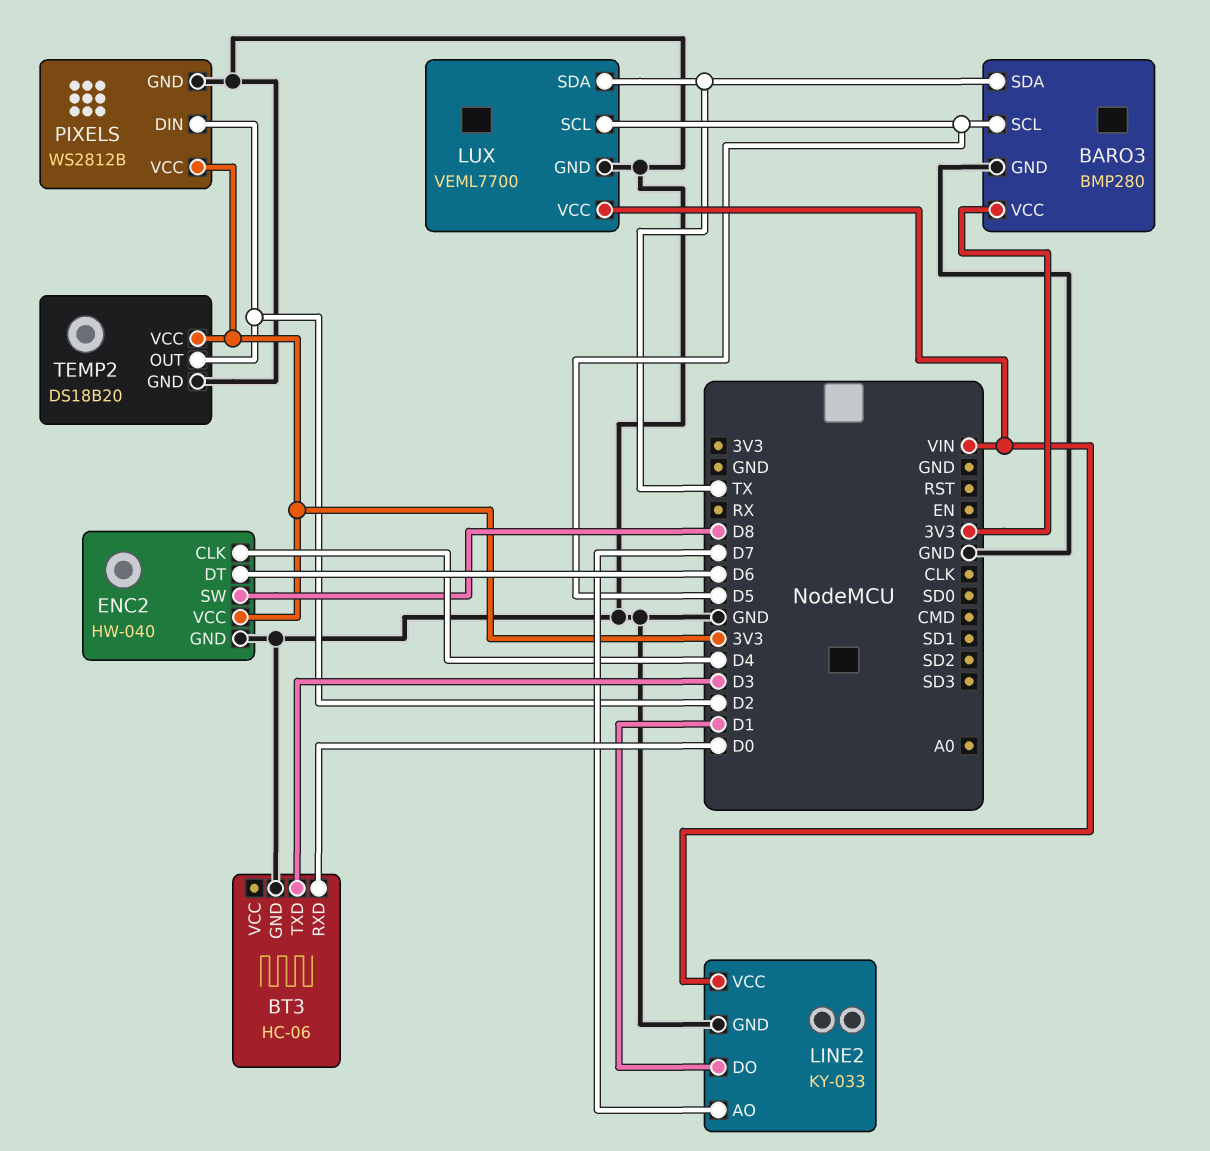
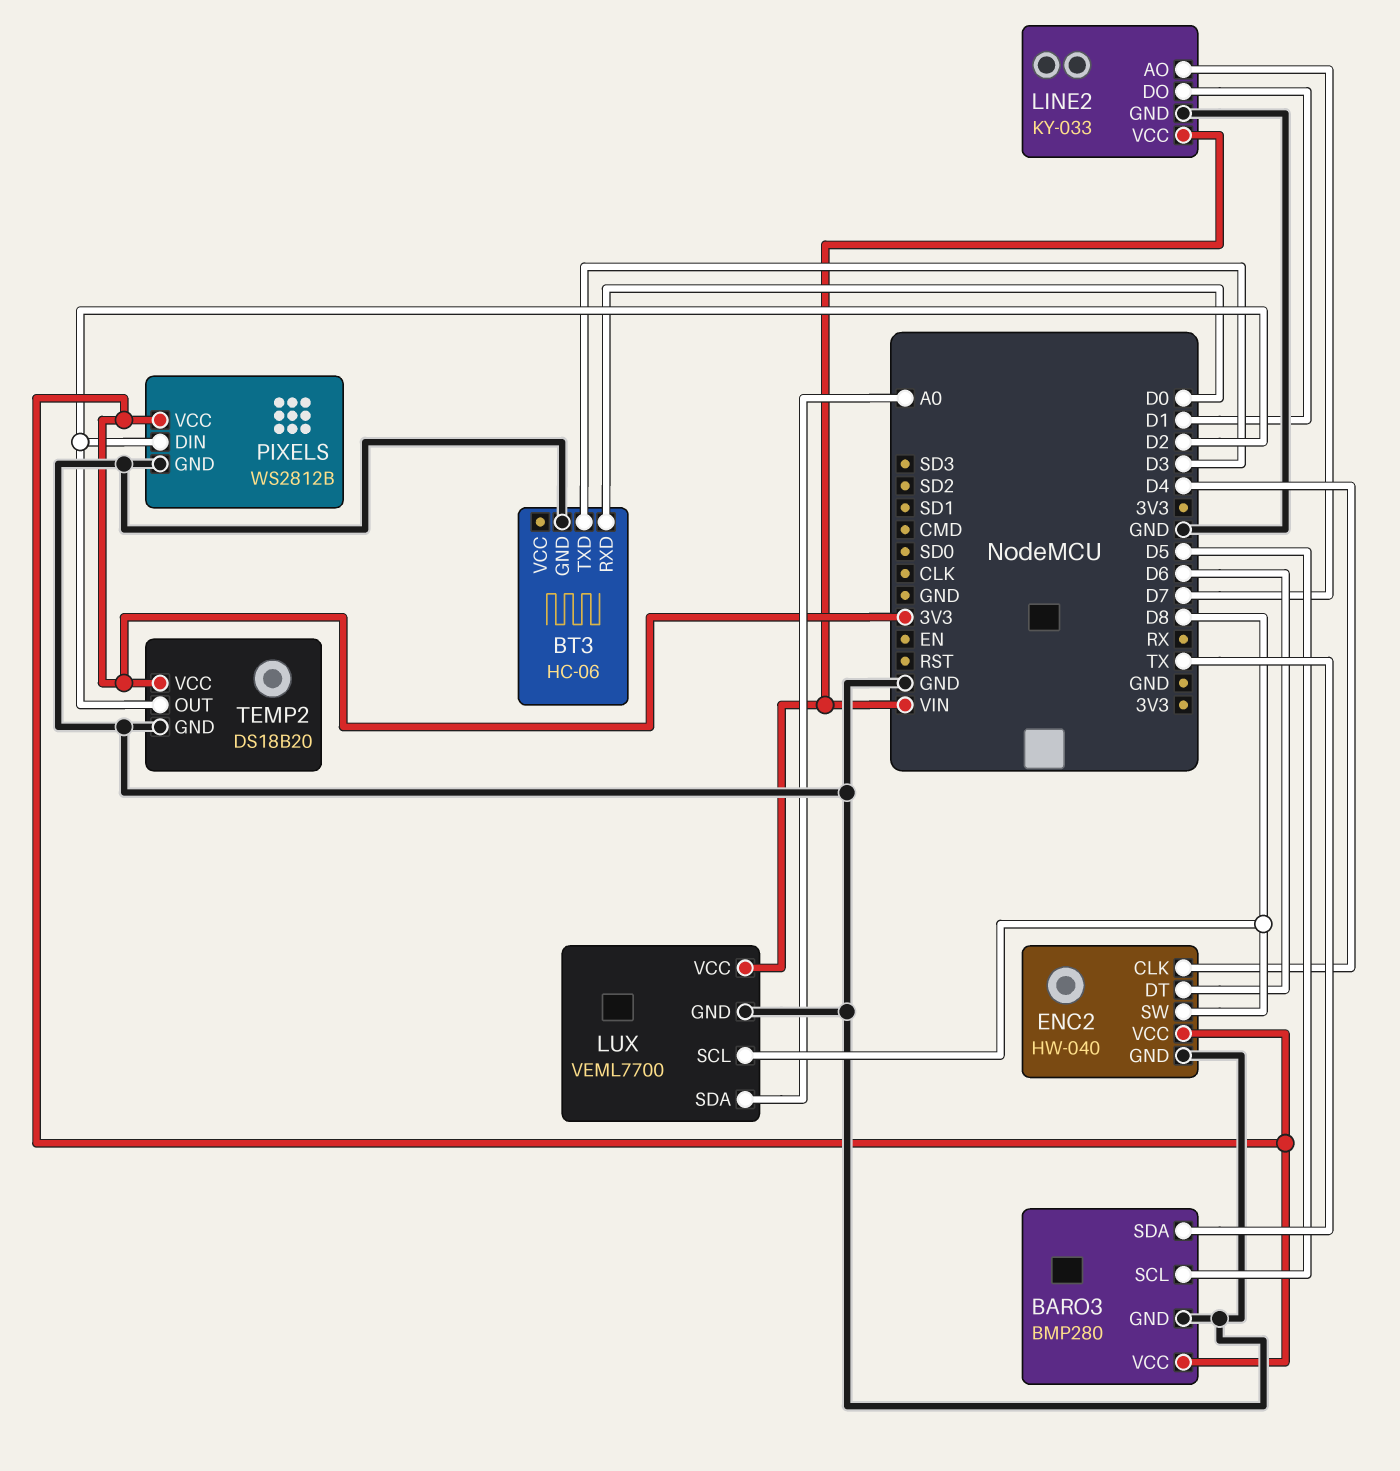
LUX pin SCL: D5 -> D8
LUX pin SDA: TX -> A0

